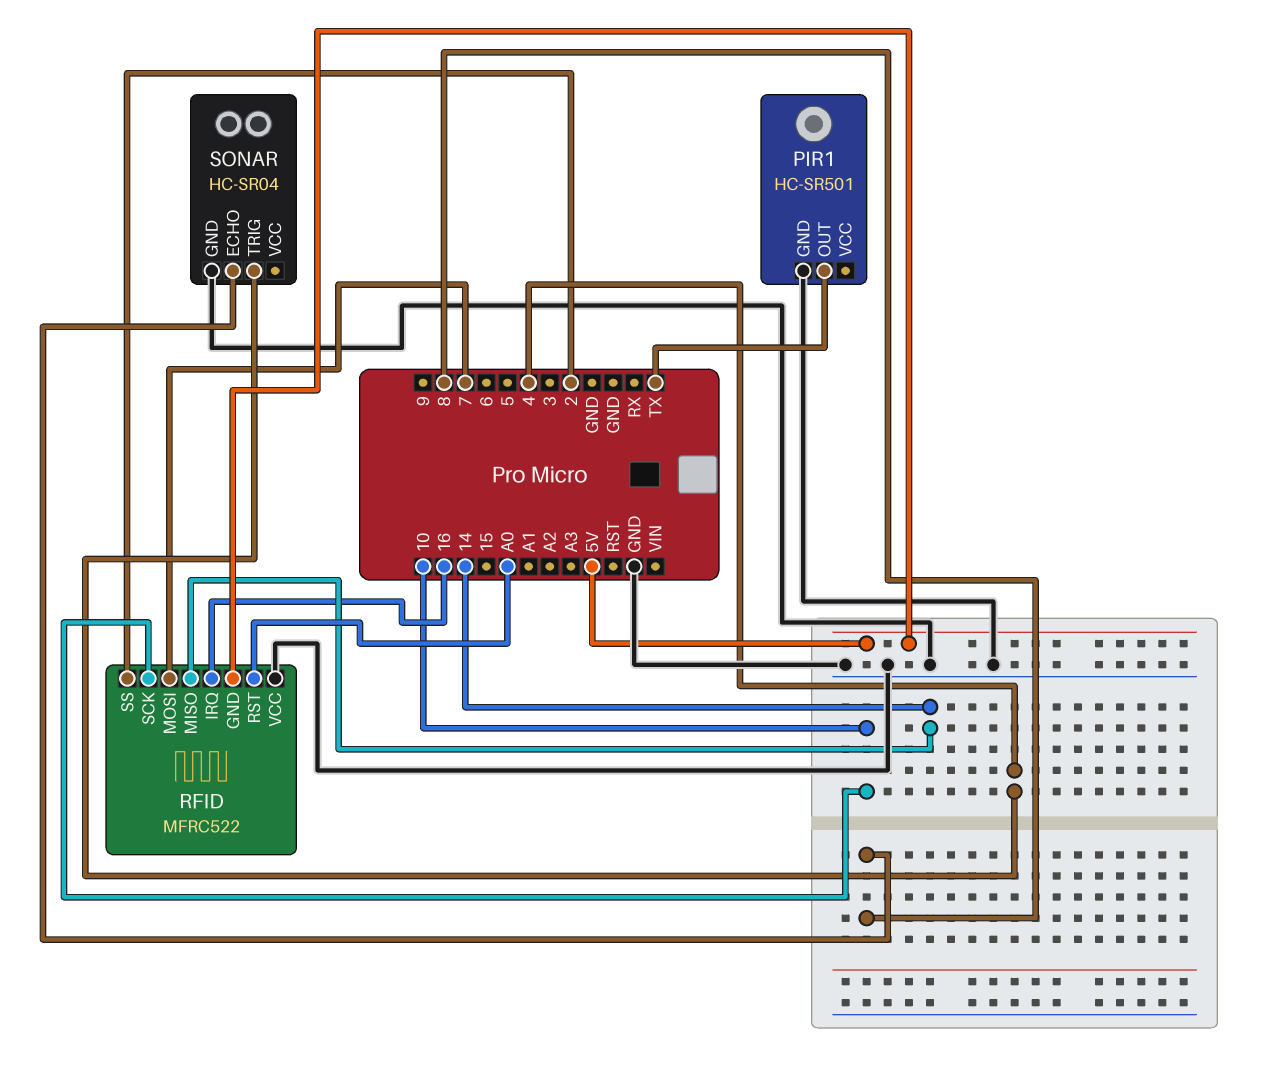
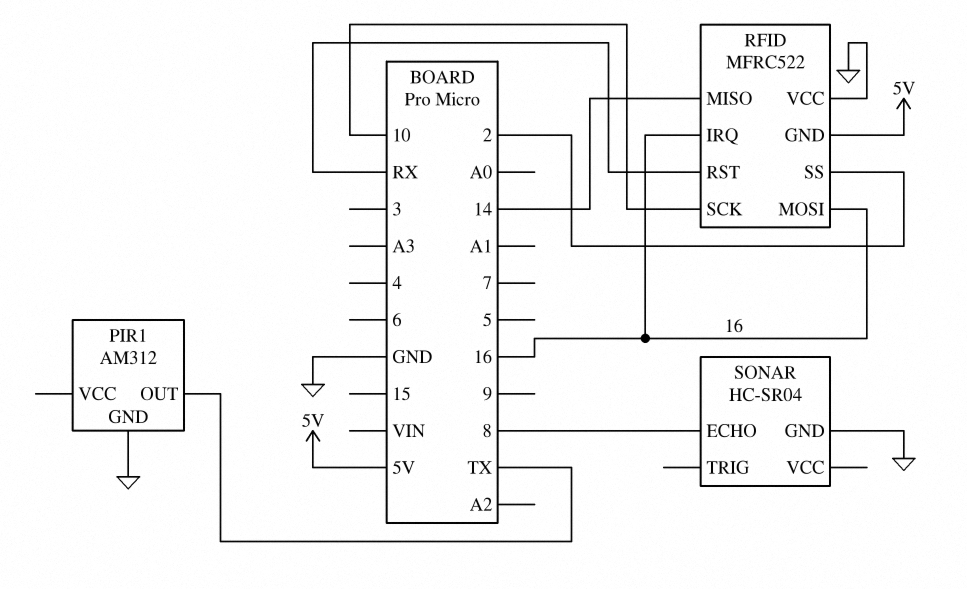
PIR1: HC-SR501 -> AM312
RFID pin MOSI: 7 -> 16
RFID pin RST: A0 -> RX
SONAR pin TRIG: 4 -> none

